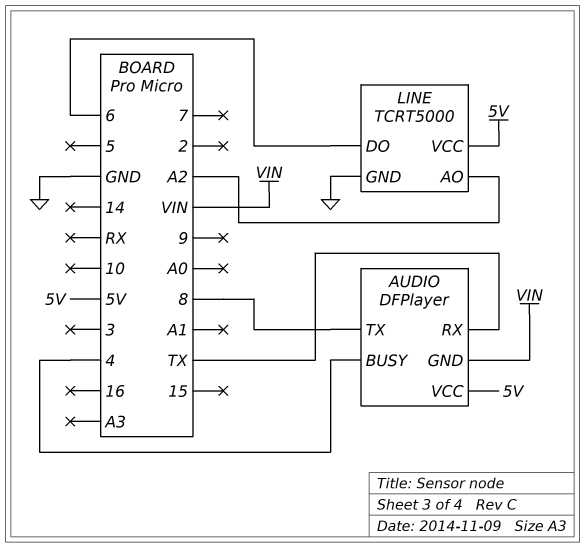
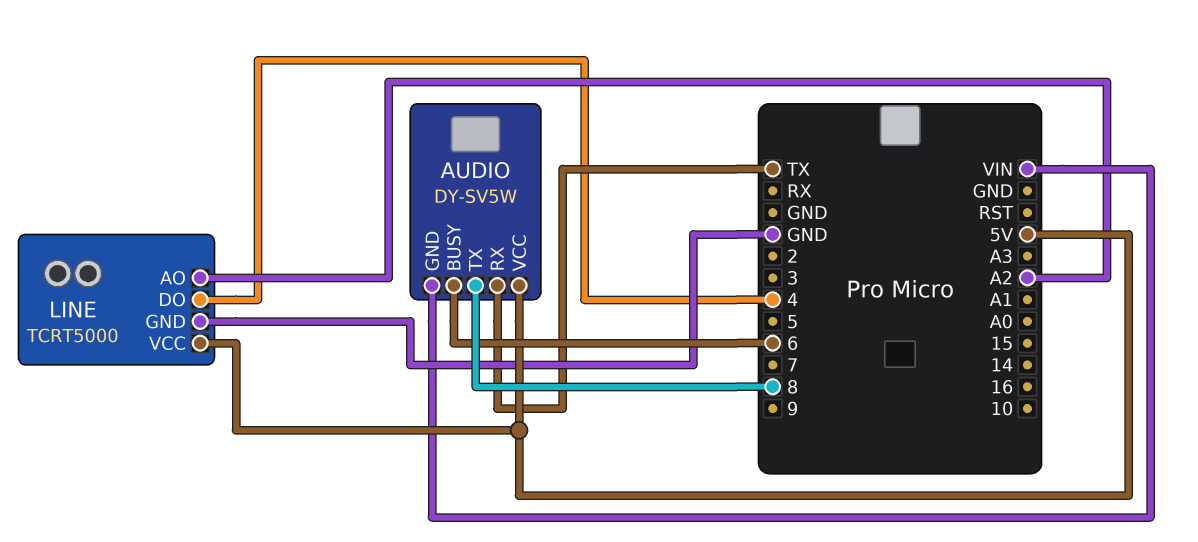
AUDIO: DFPlayer -> DY-SV5W
AUDIO pin BUSY: 4 -> 6
LINE pin DO: 6 -> 4

